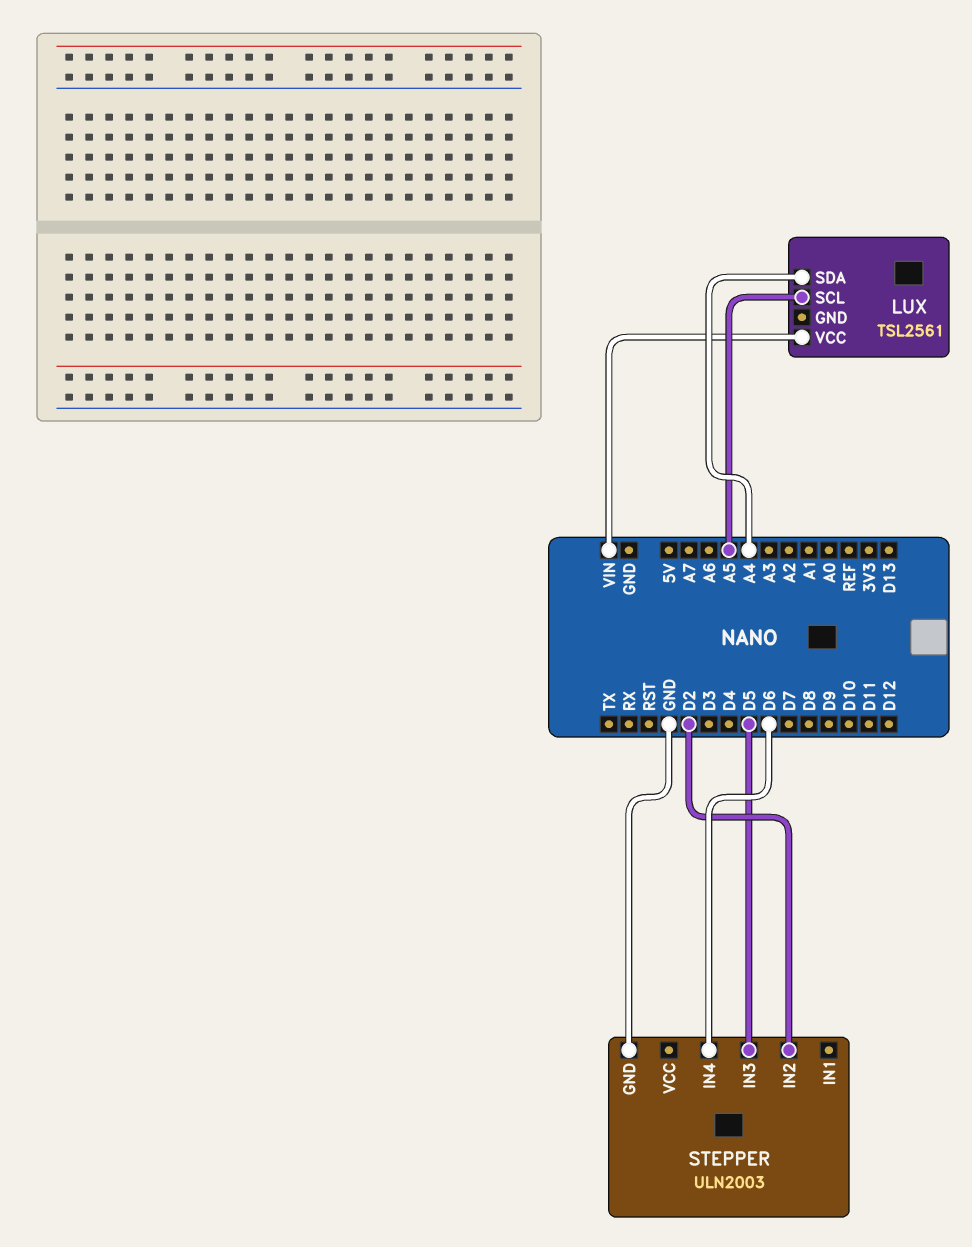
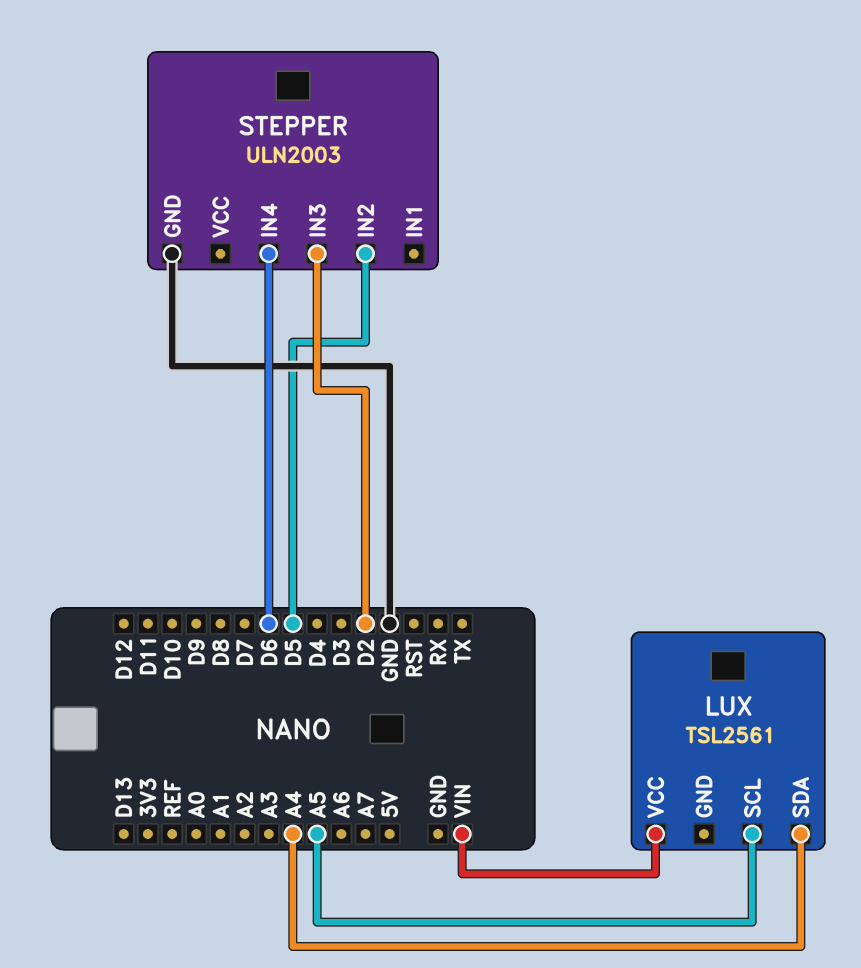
STEPPER pin IN2: D2 -> D5
STEPPER pin IN3: D5 -> D2

